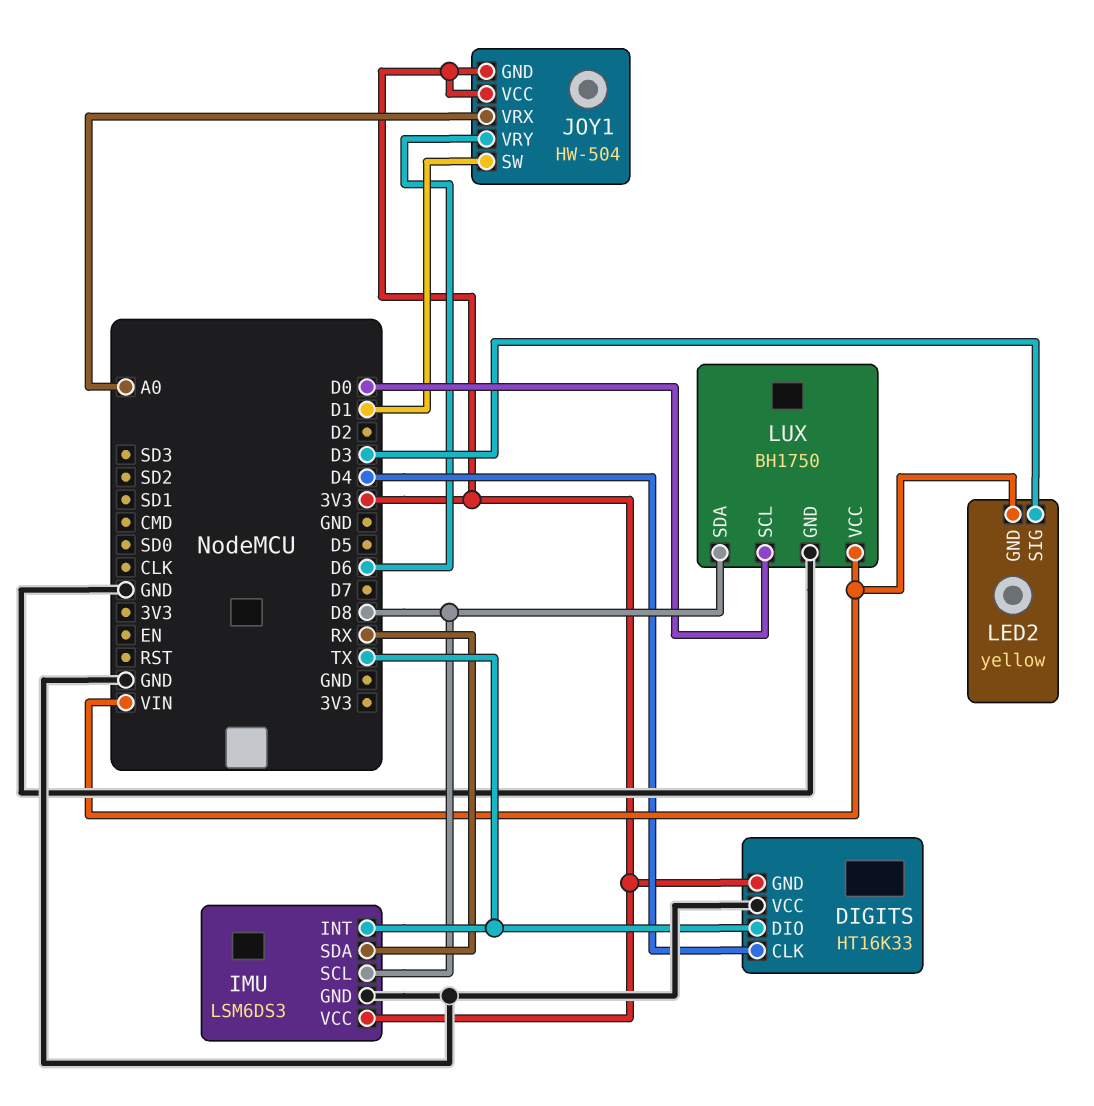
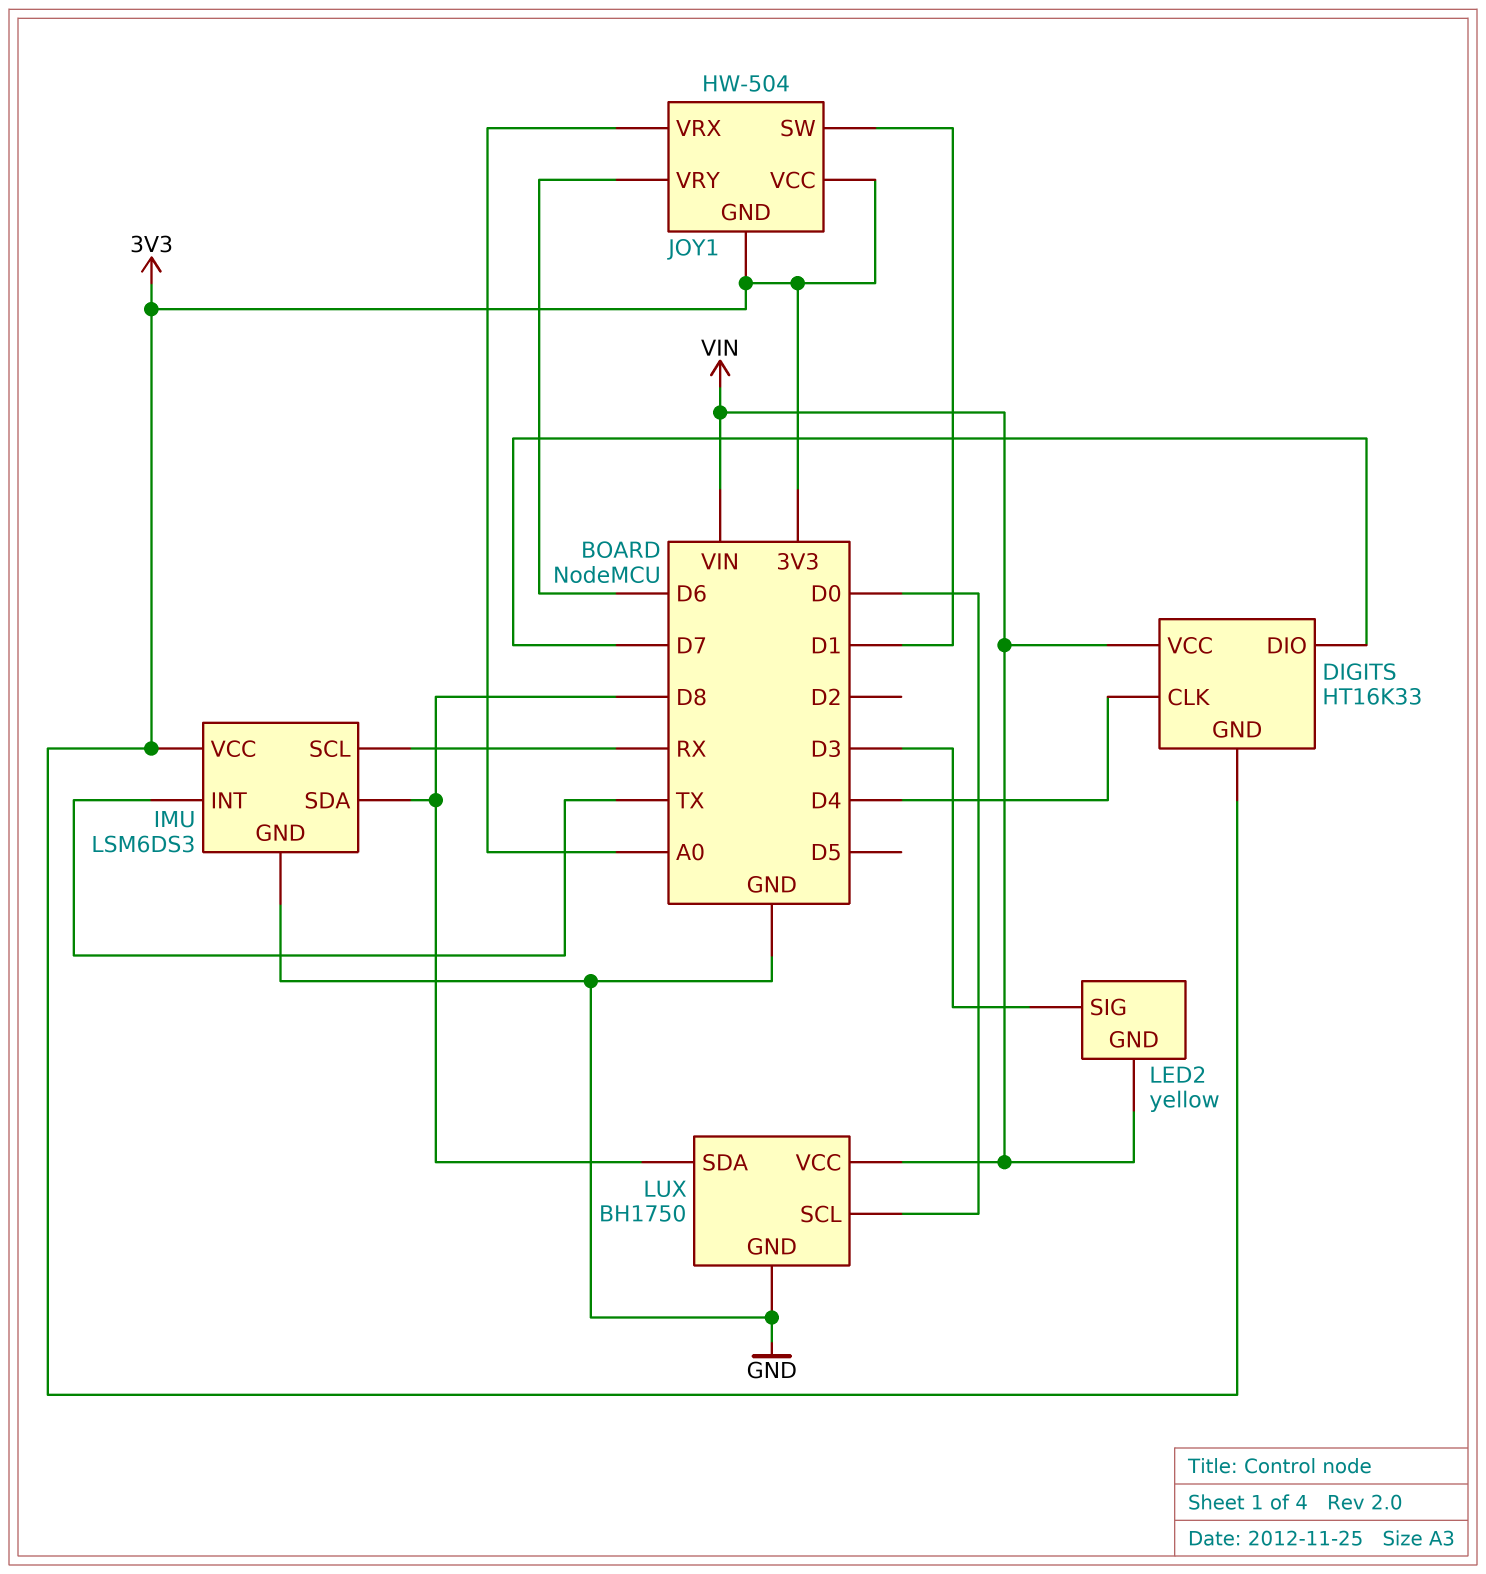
DIGITS pin DIO: TX -> D7
DIGITS pin VCC: GND -> VIN
IMU pin SCL: D8 -> RX
IMU pin SDA: RX -> D8

